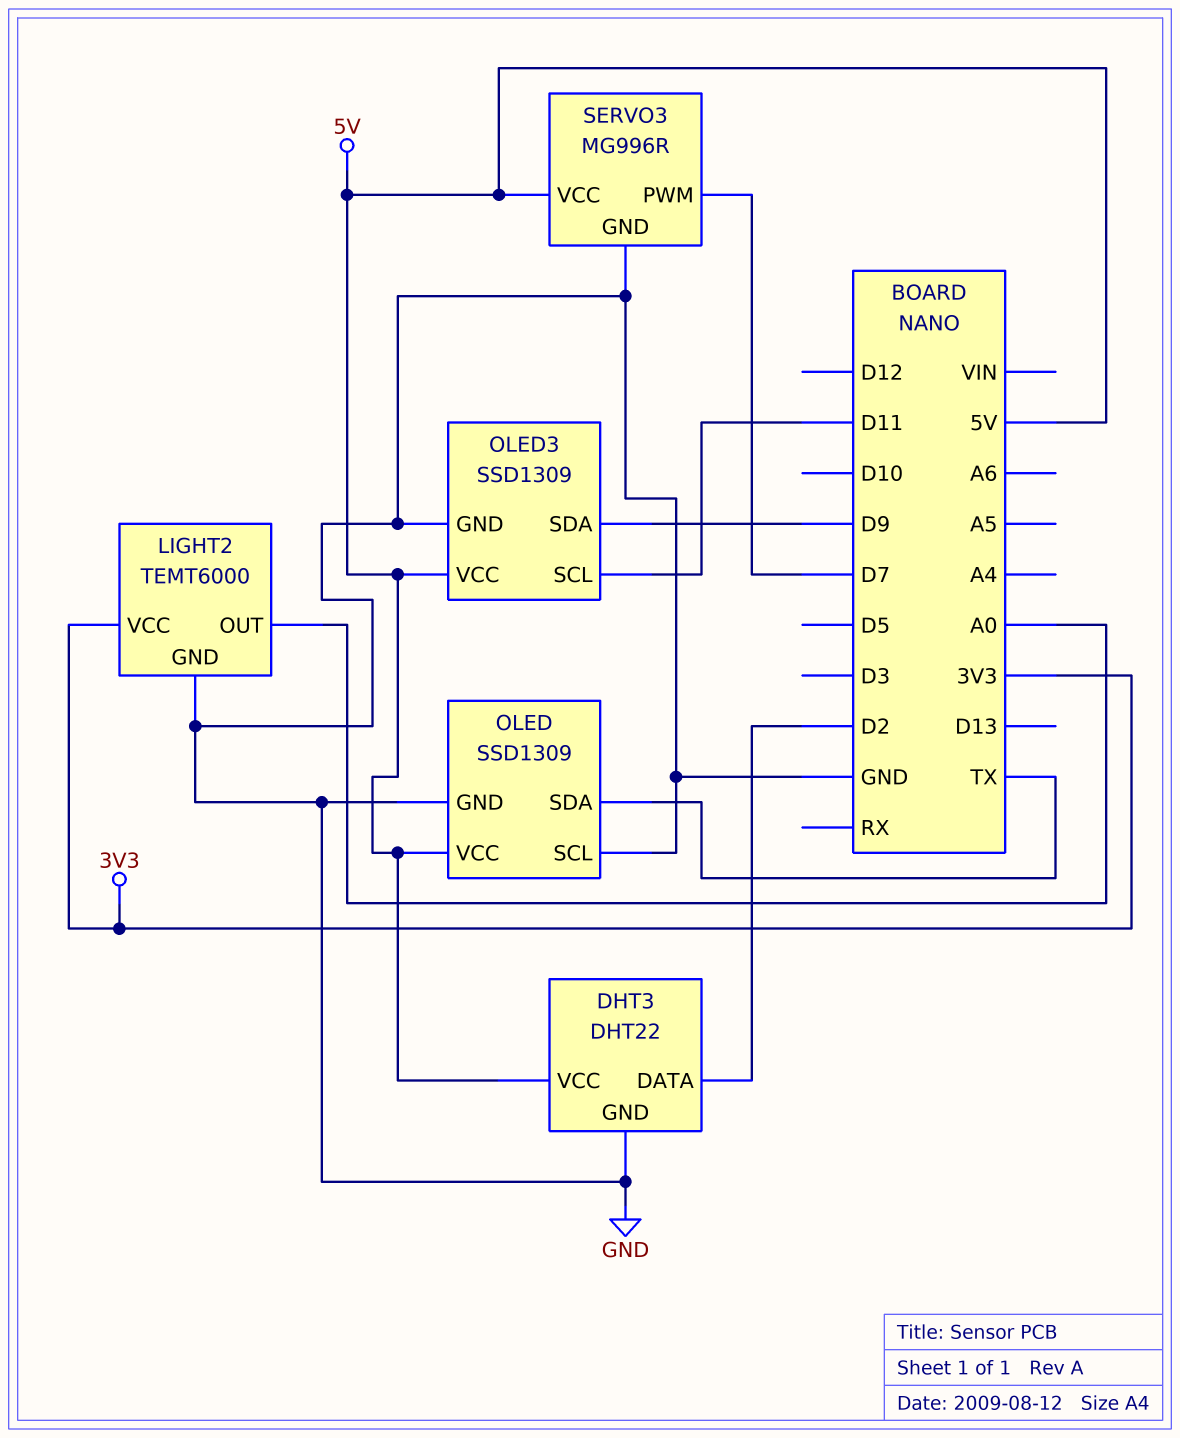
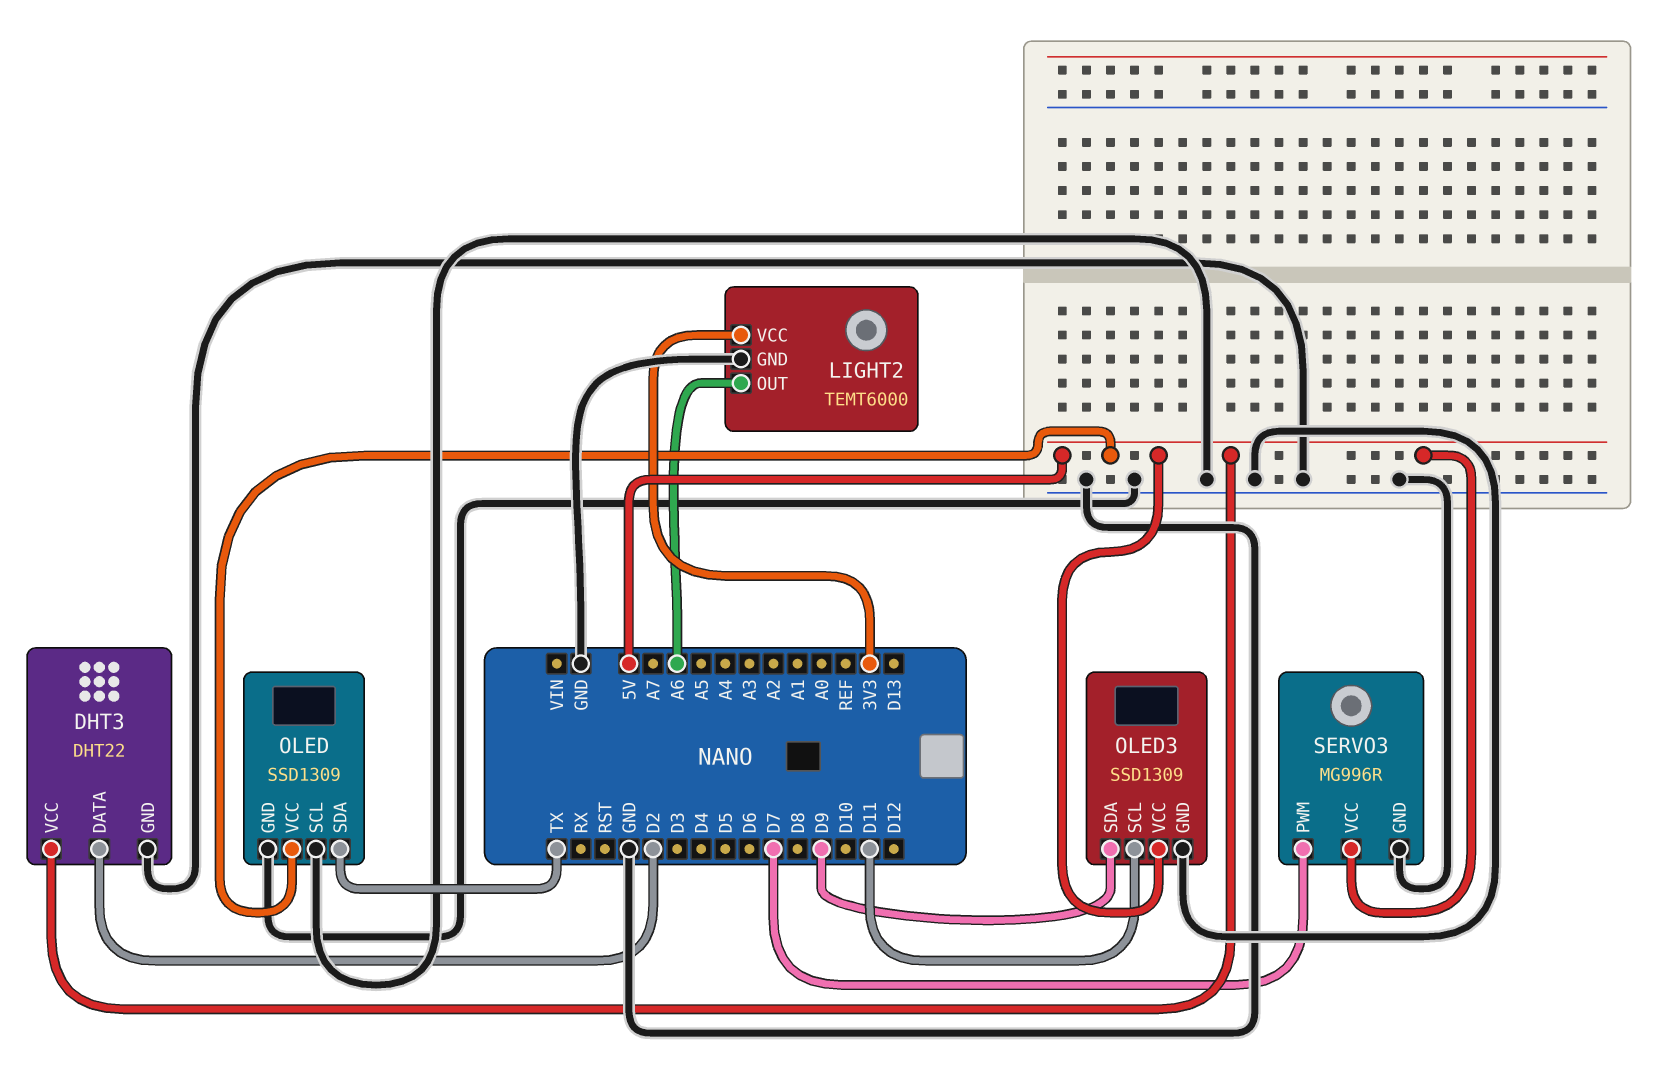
LIGHT2 pin OUT: A0 -> A6

